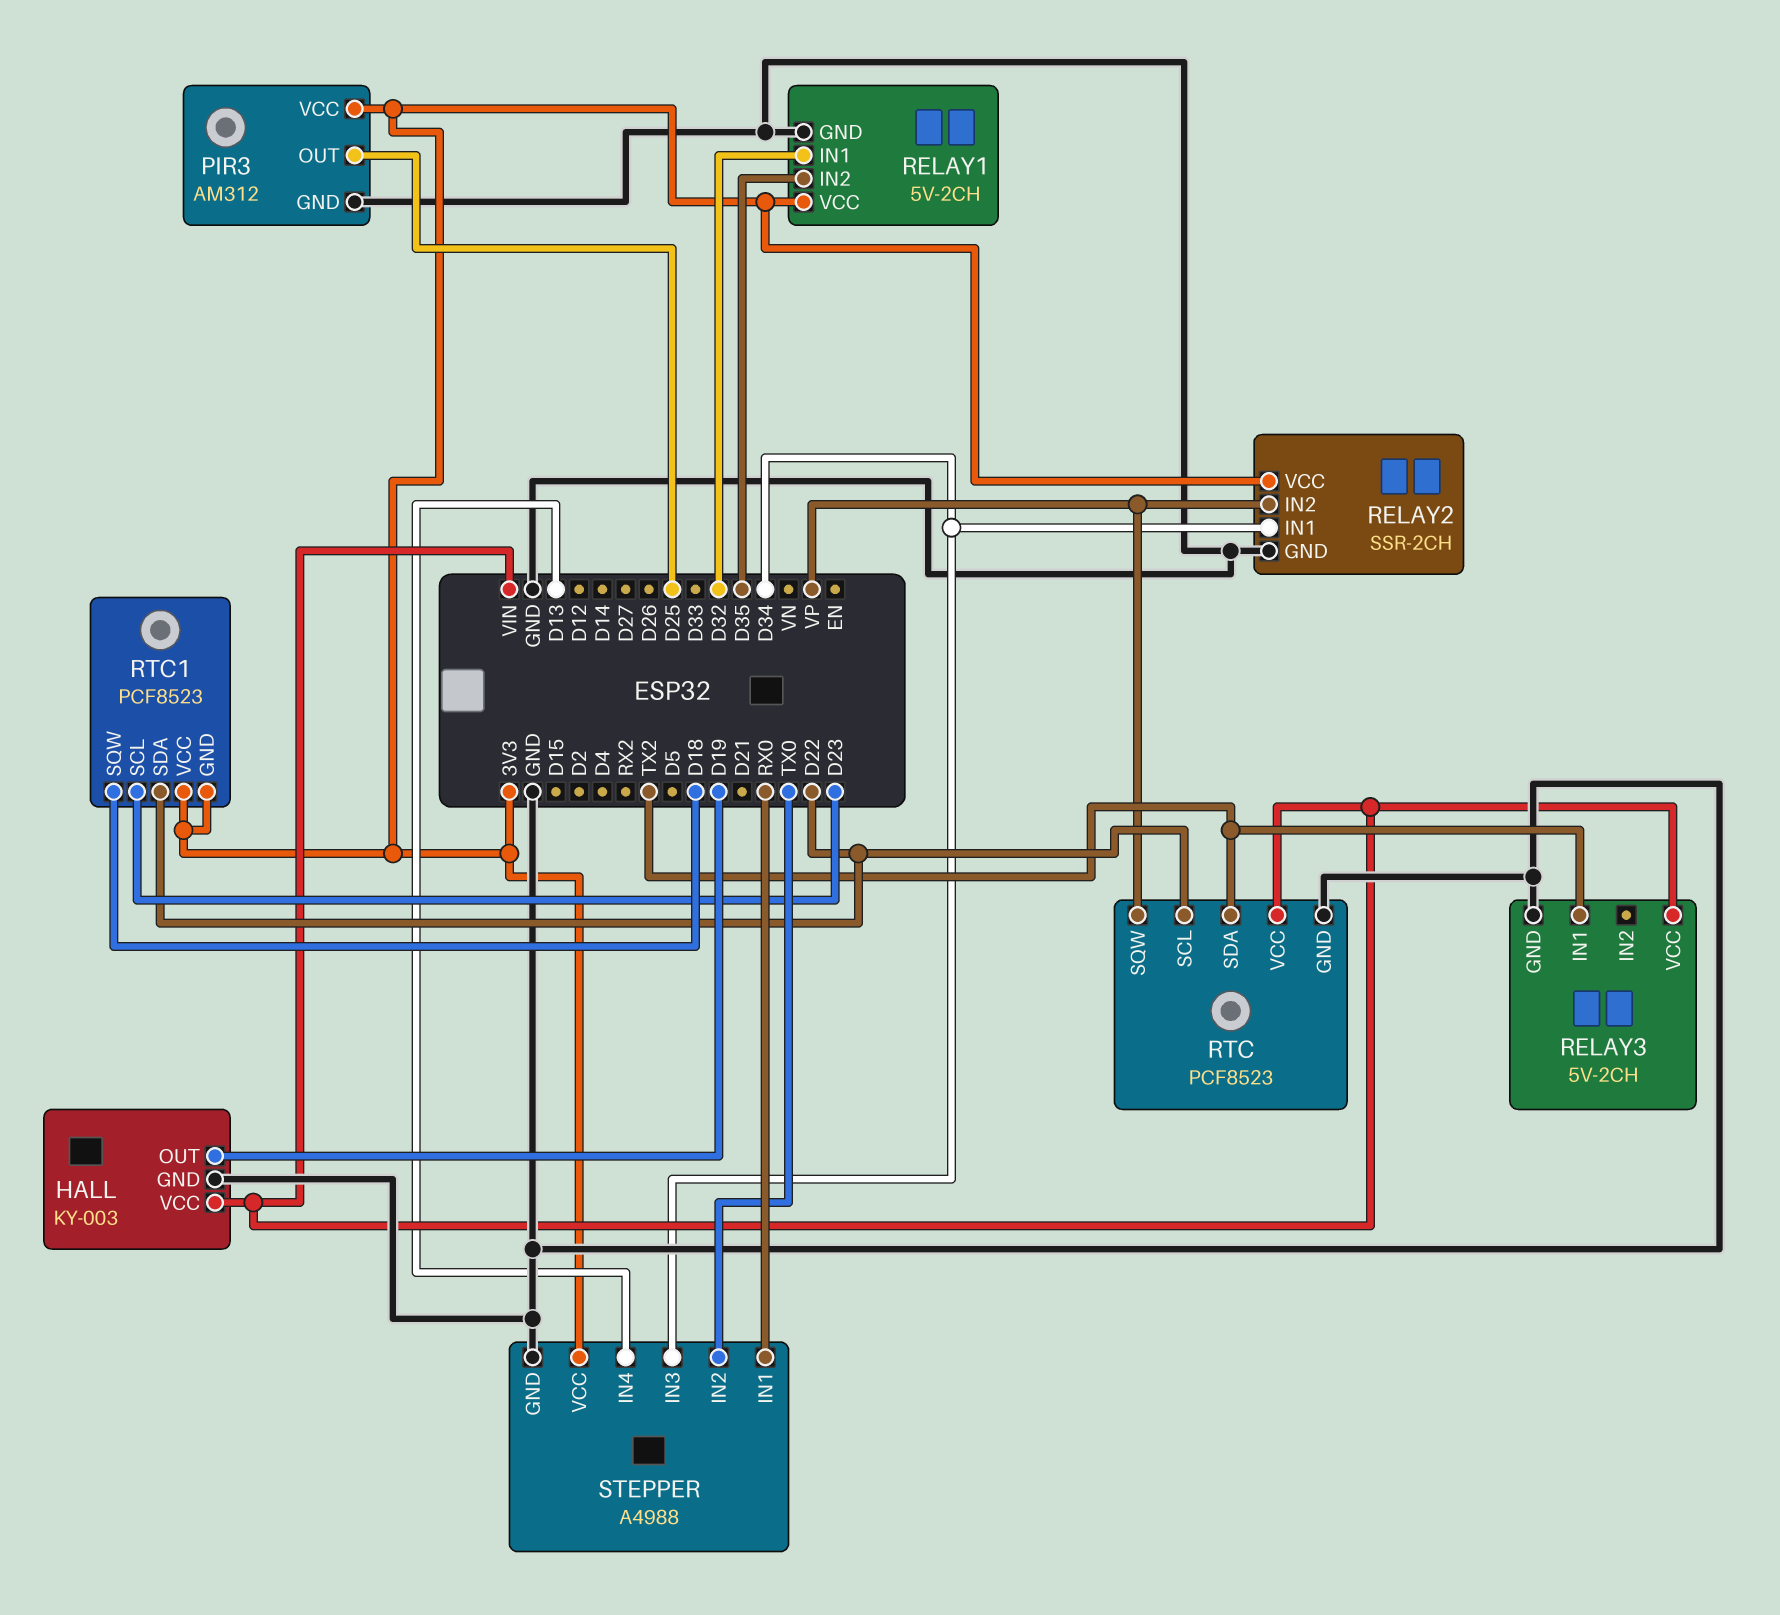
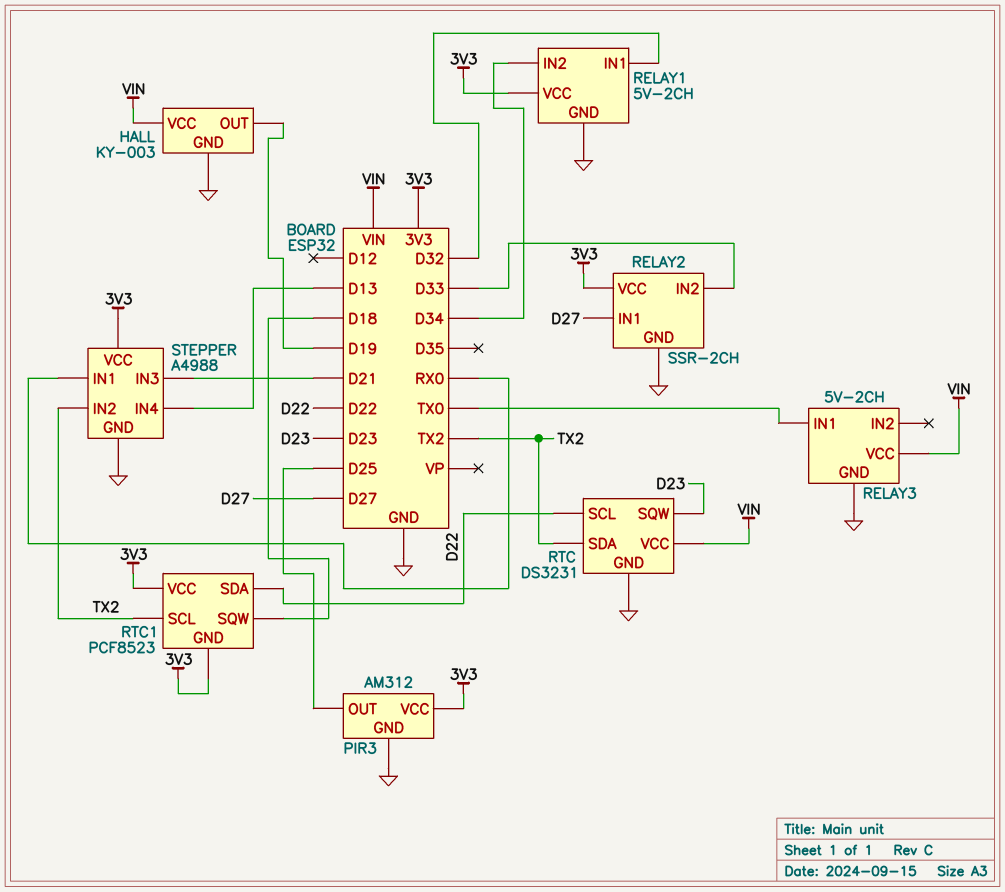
RELAY1 pin IN2: D35 -> D34
RELAY2 pin IN1: D34 -> D27
RELAY2 pin IN2: VP -> D33
RELAY3 pin IN1: TX2 -> TX0
RTC: PCF8523 -> DS3231
RTC pin SQW: VP -> D23
RTC1 pin SCL: D23 -> TX2
STEPPER pin IN2: TX0 -> TX2
STEPPER pin IN3: D34 -> D21

